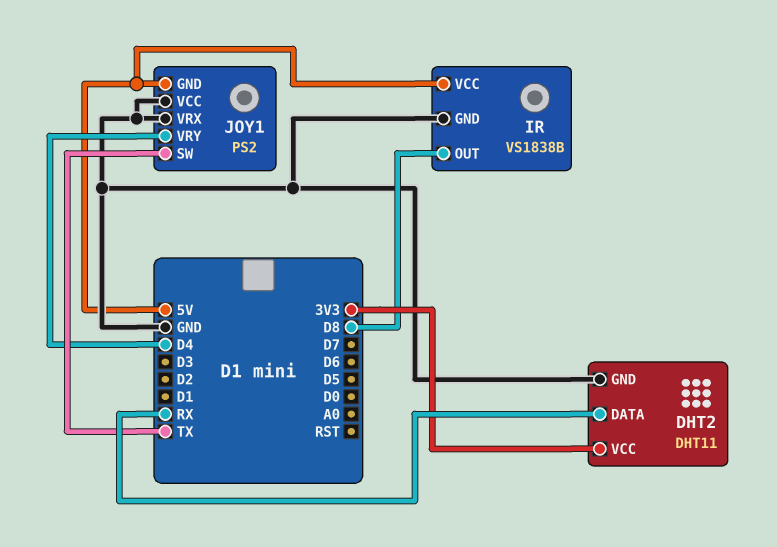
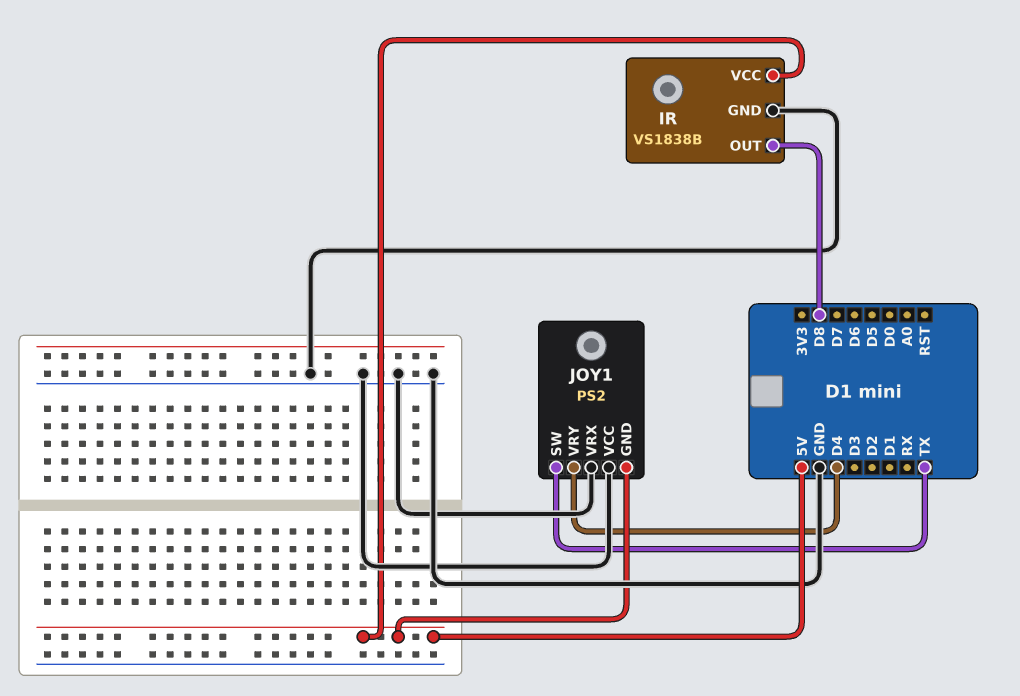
DHT2: DHT11 -> none
DHT2 pin DATA: RX -> none
DHT2 pin GND: GND -> none
DHT2 pin VCC: 3V3 -> none

